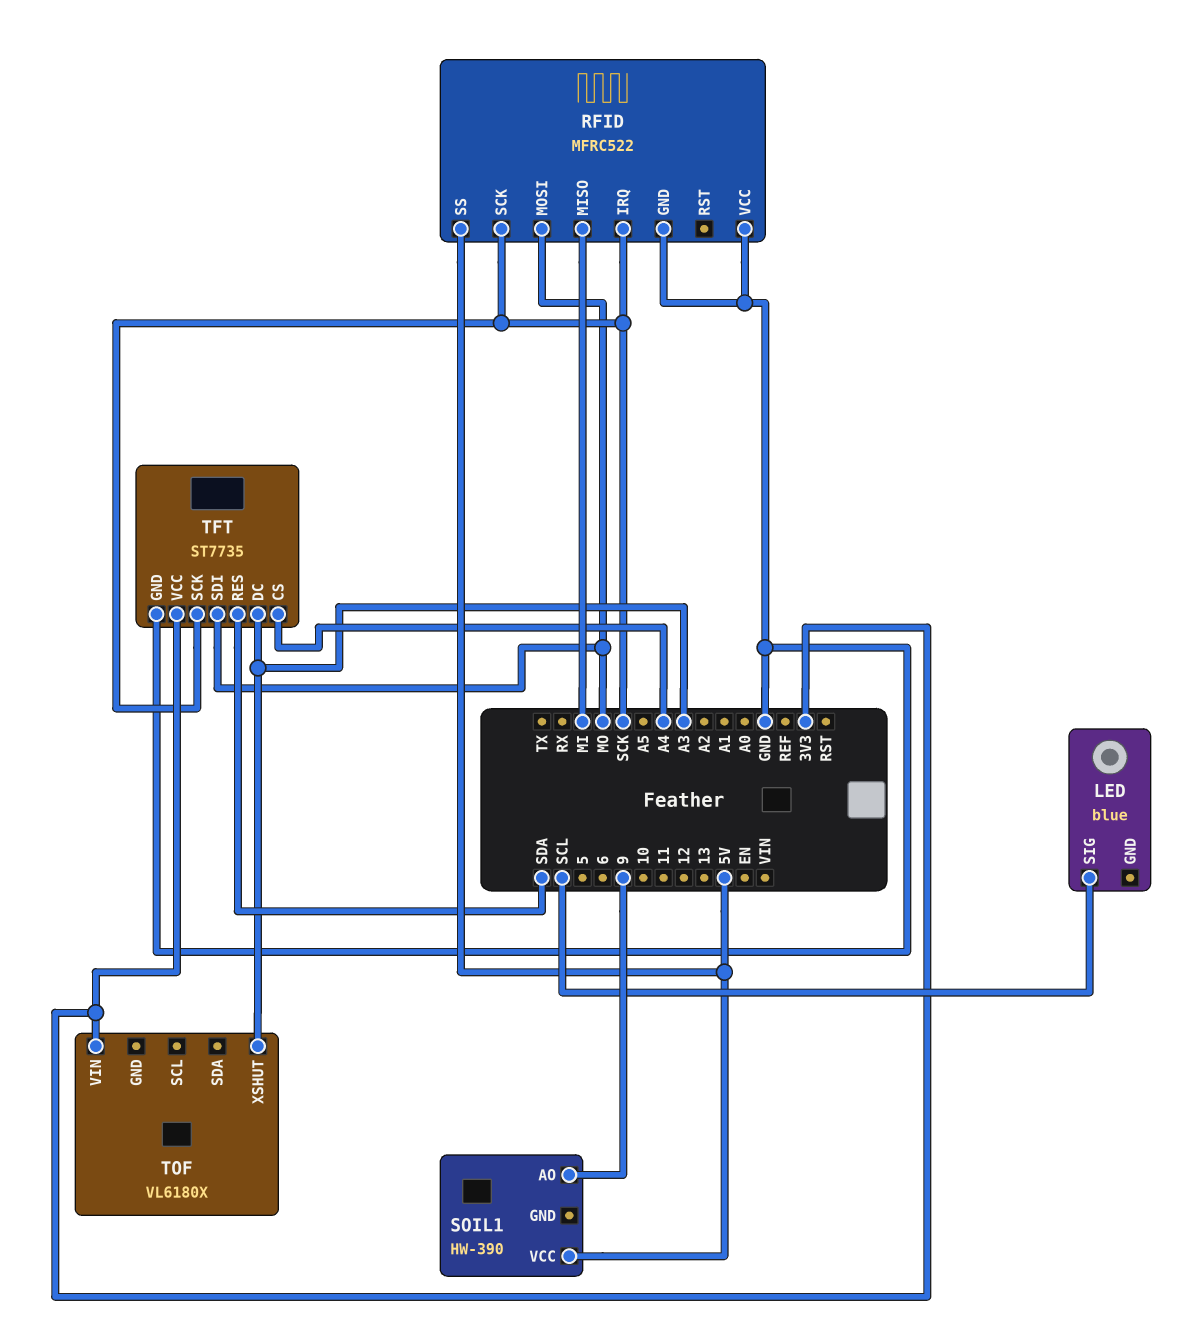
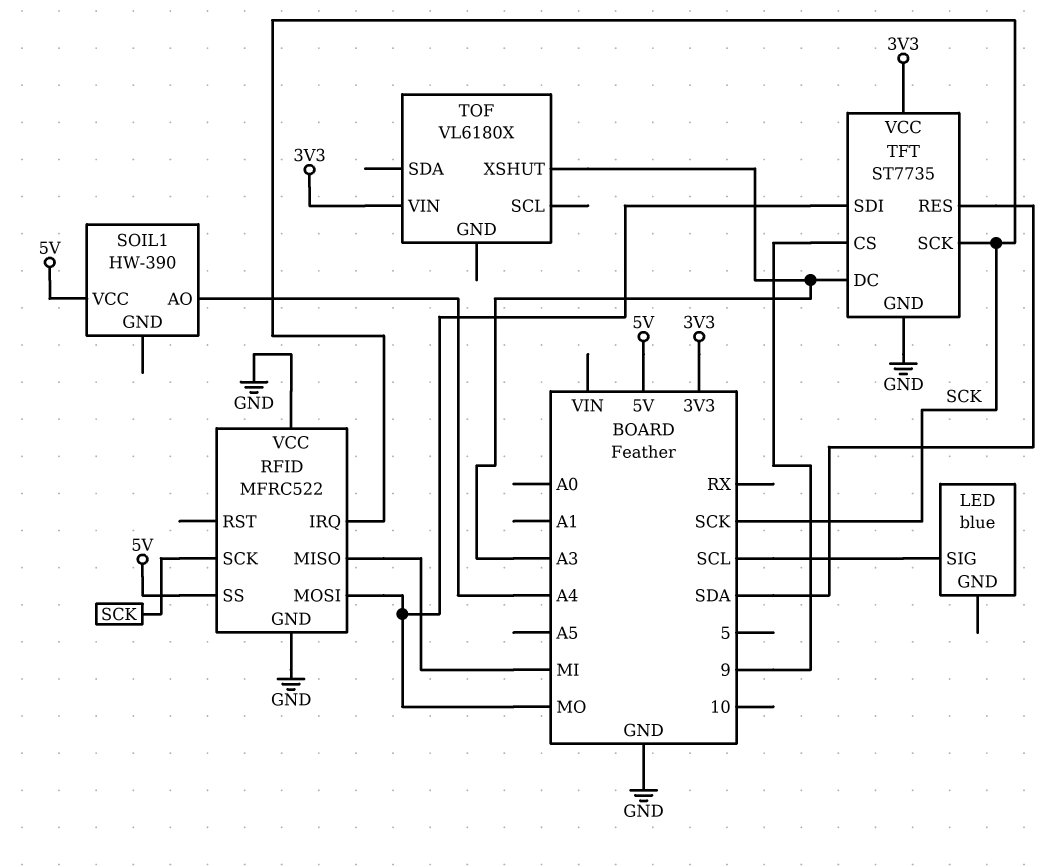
SOIL1 pin AO: 9 -> A4
TFT pin CS: A4 -> 9

